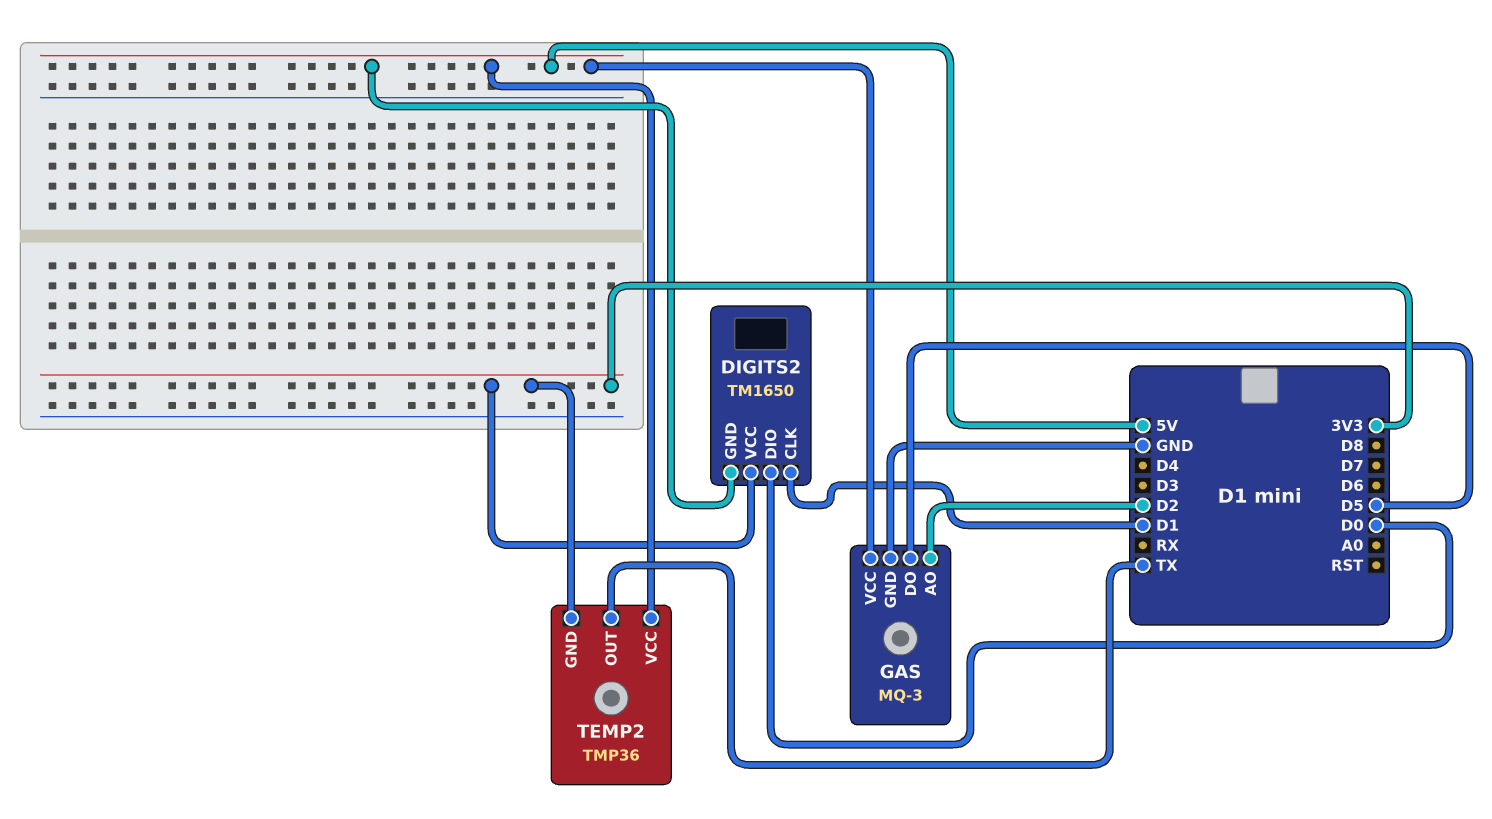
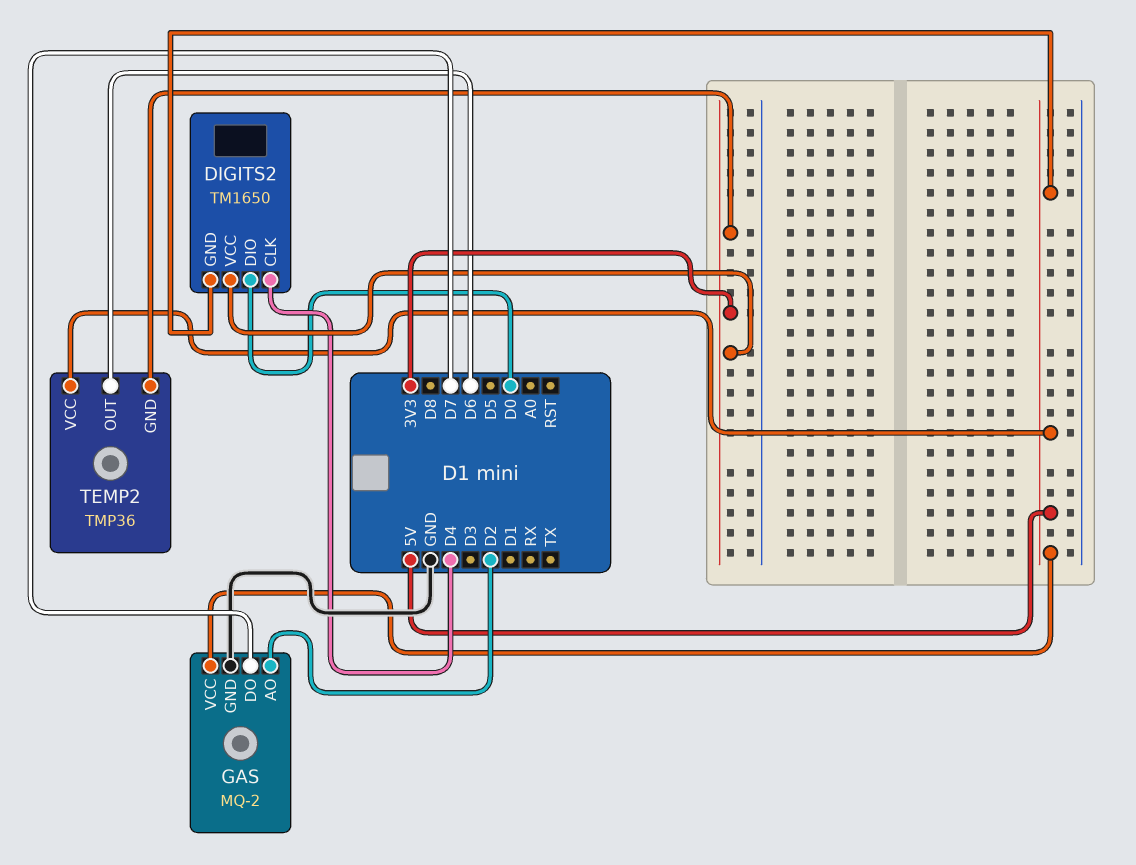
DIGITS2 pin CLK: D1 -> D4
GAS: MQ-3 -> MQ-2
GAS pin DO: D5 -> D7
TEMP2 pin OUT: TX -> D6

